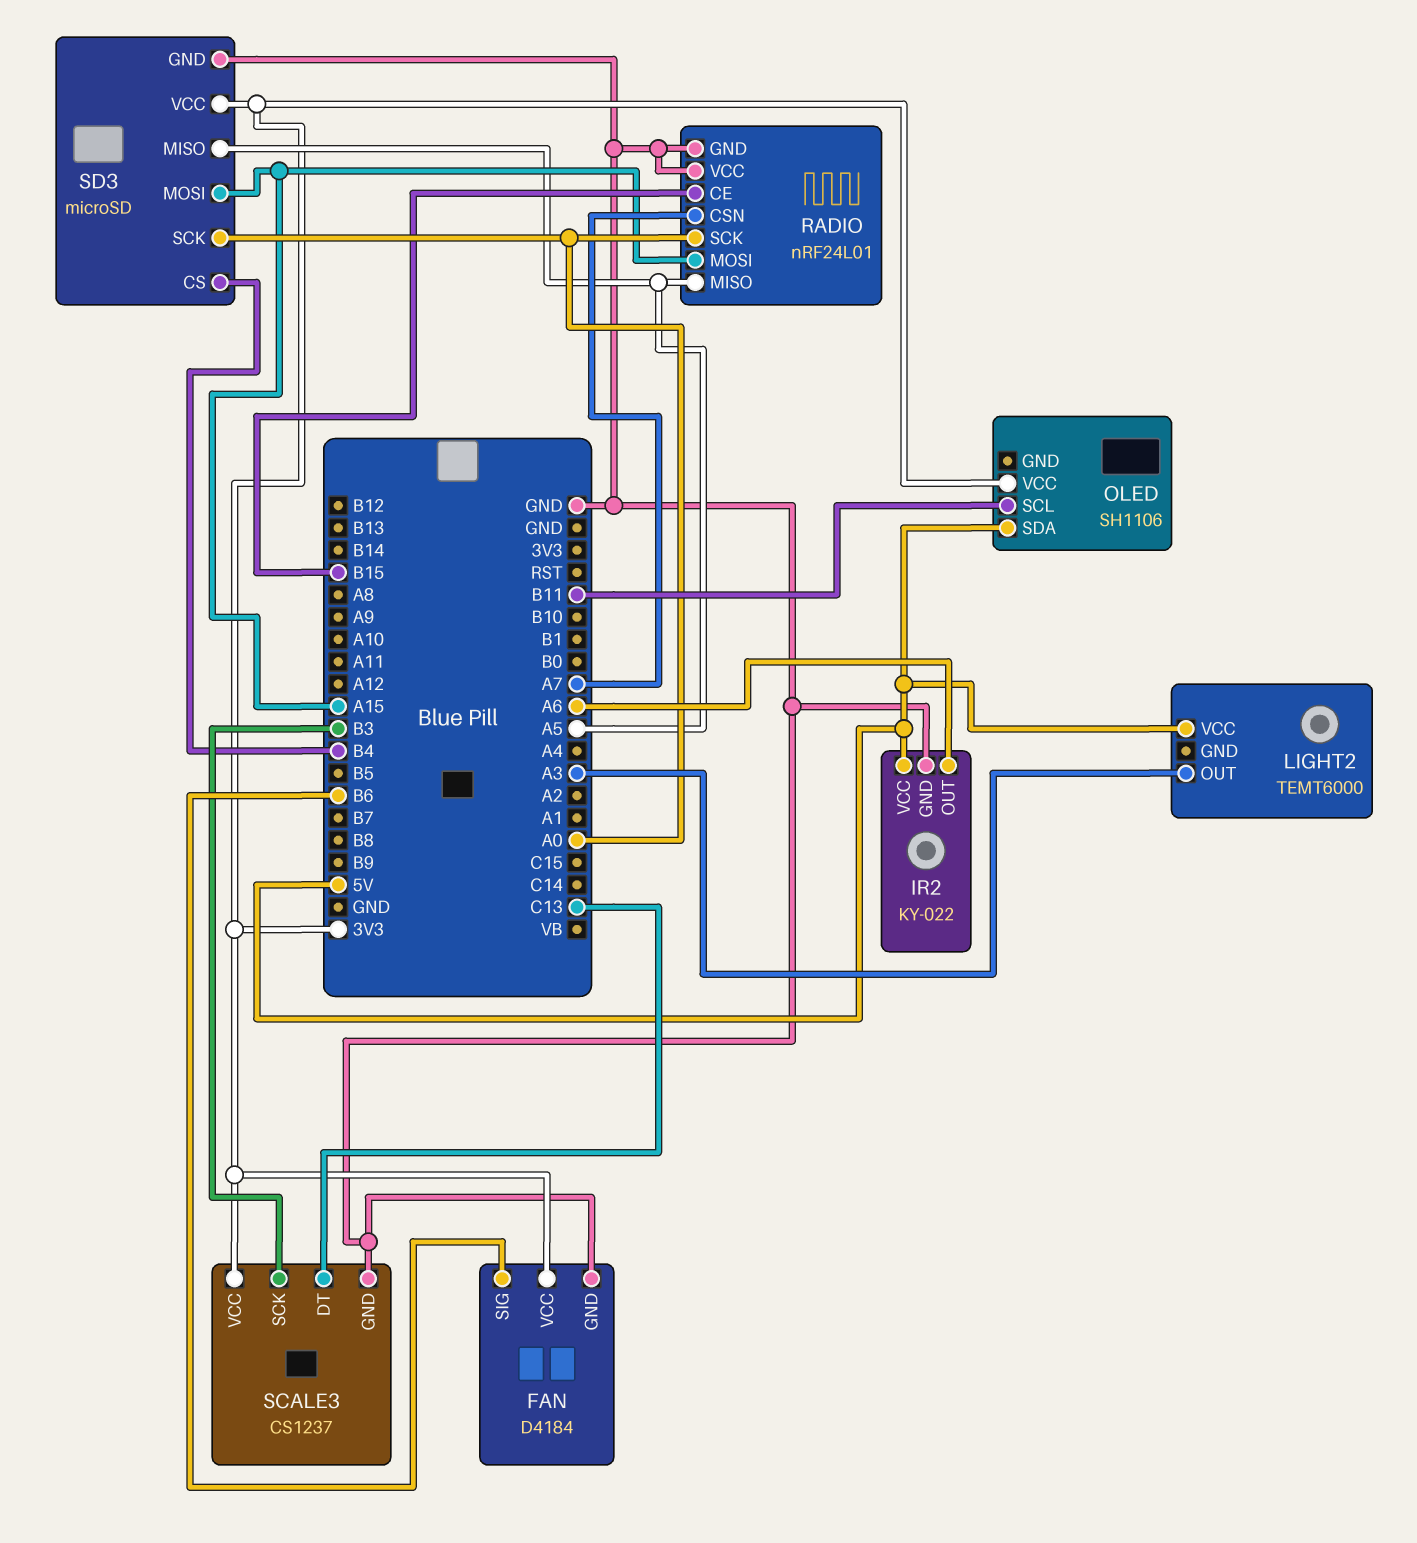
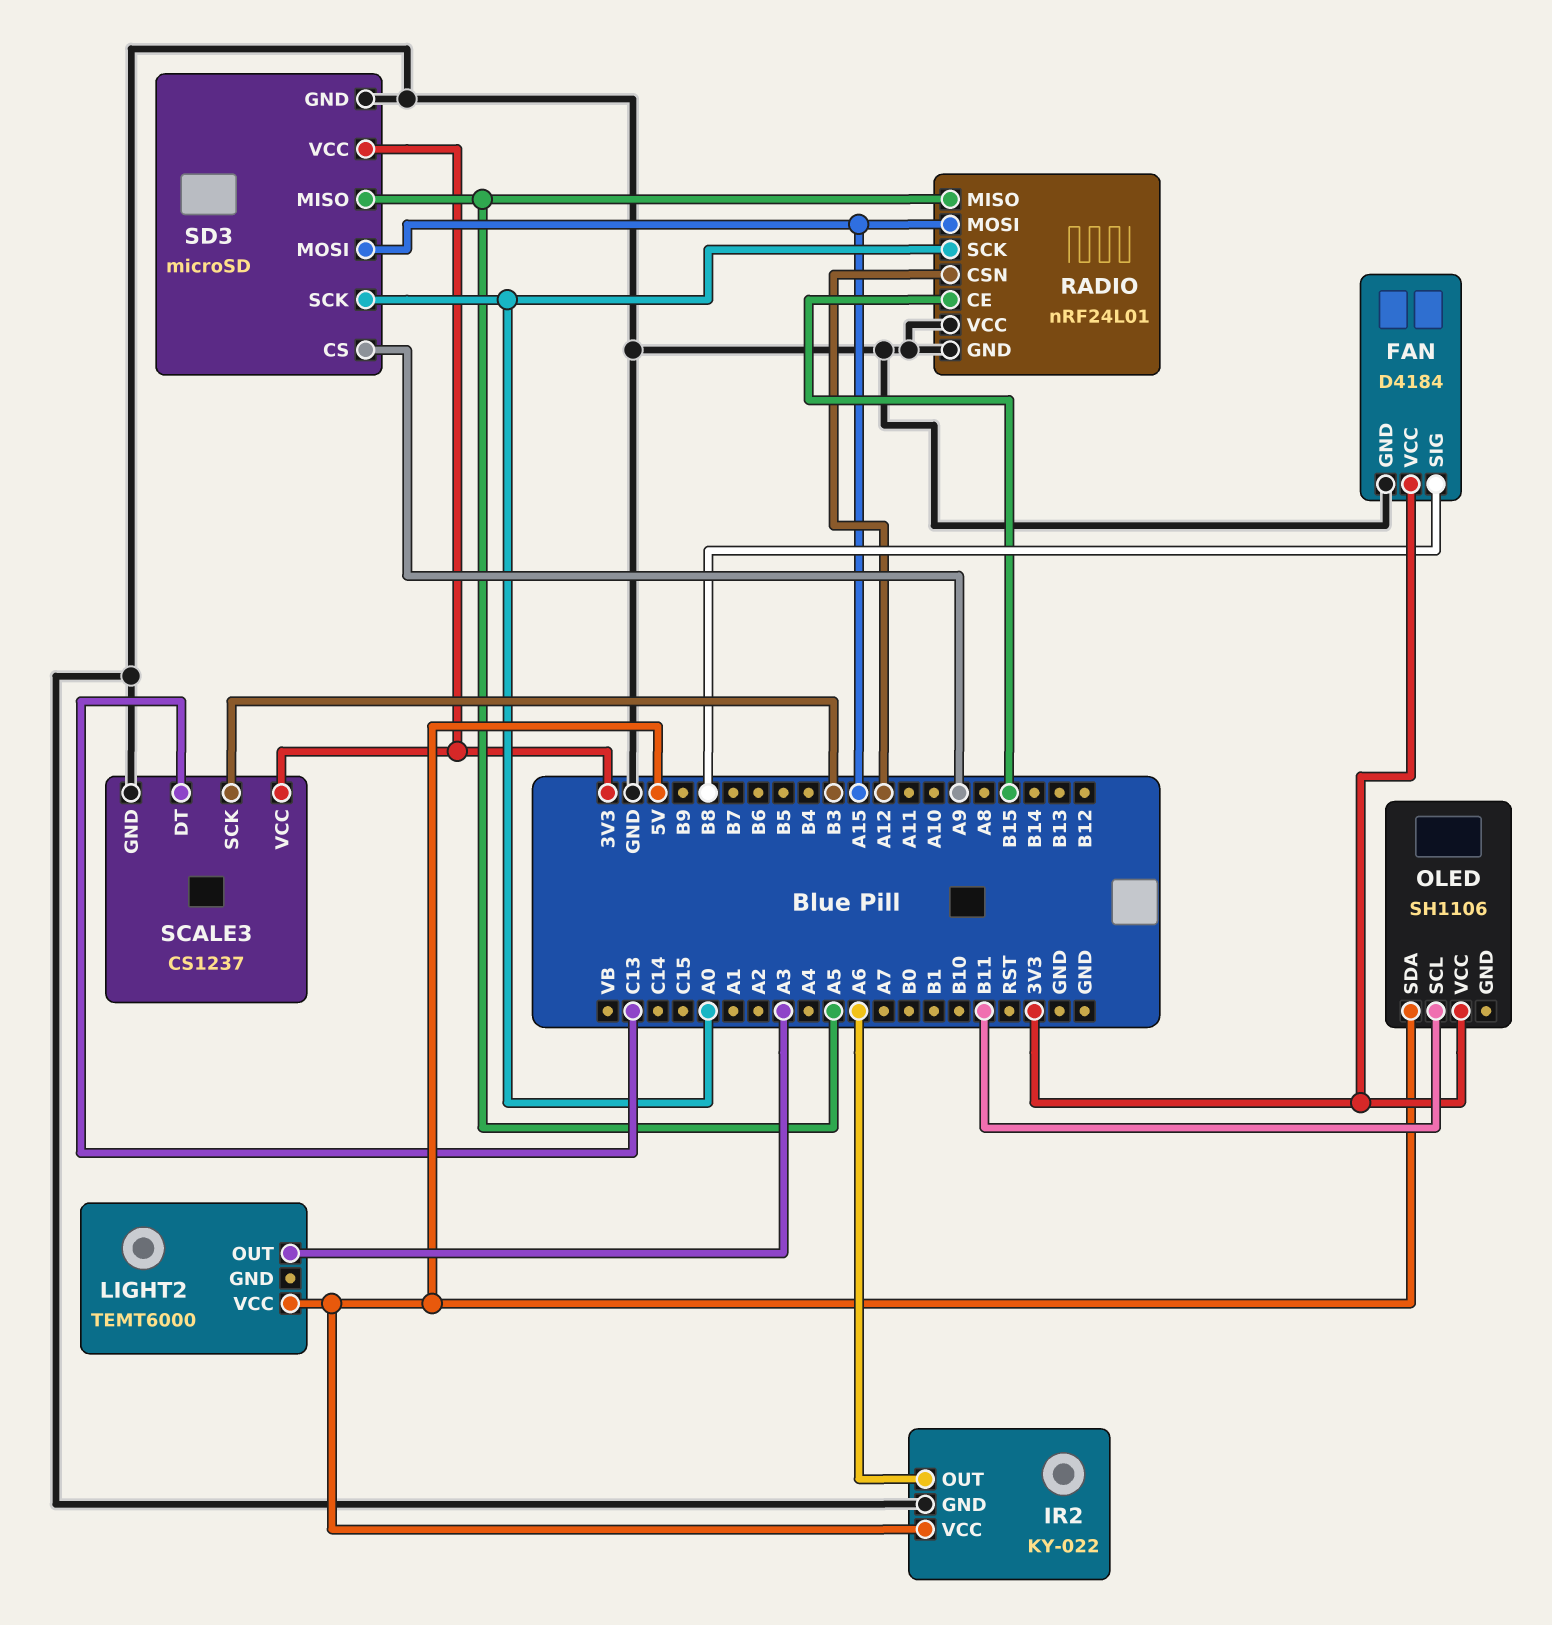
FAN pin SIG: B6 -> B8
RADIO pin CSN: A7 -> A12
SD3 pin CS: B4 -> A9

